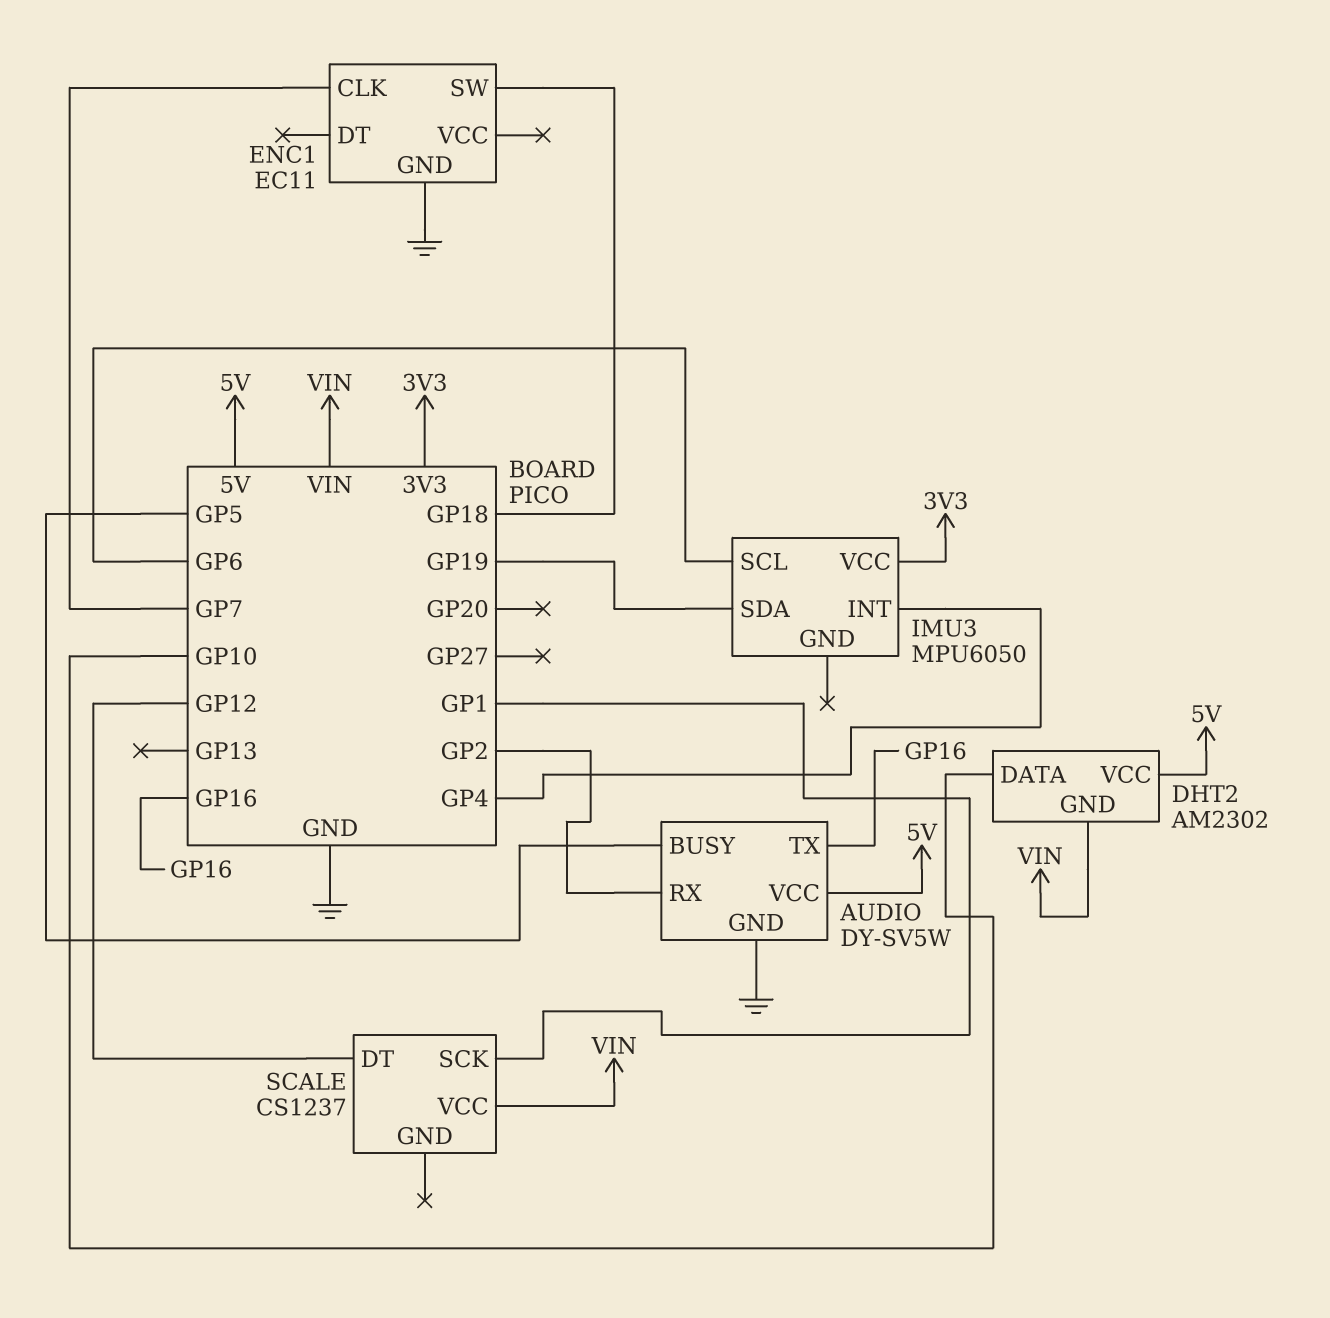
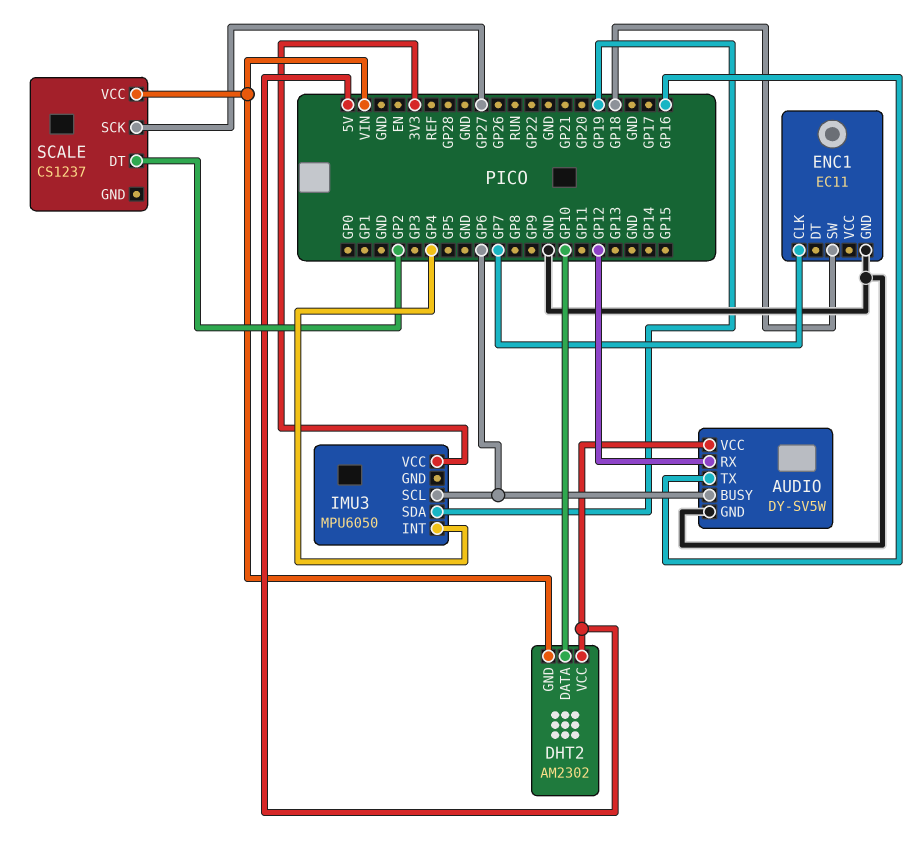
AUDIO pin BUSY: GP5 -> GP6
AUDIO pin RX: GP2 -> GP12
SCALE pin DT: GP12 -> GP2
SCALE pin SCK: GP1 -> GP27

